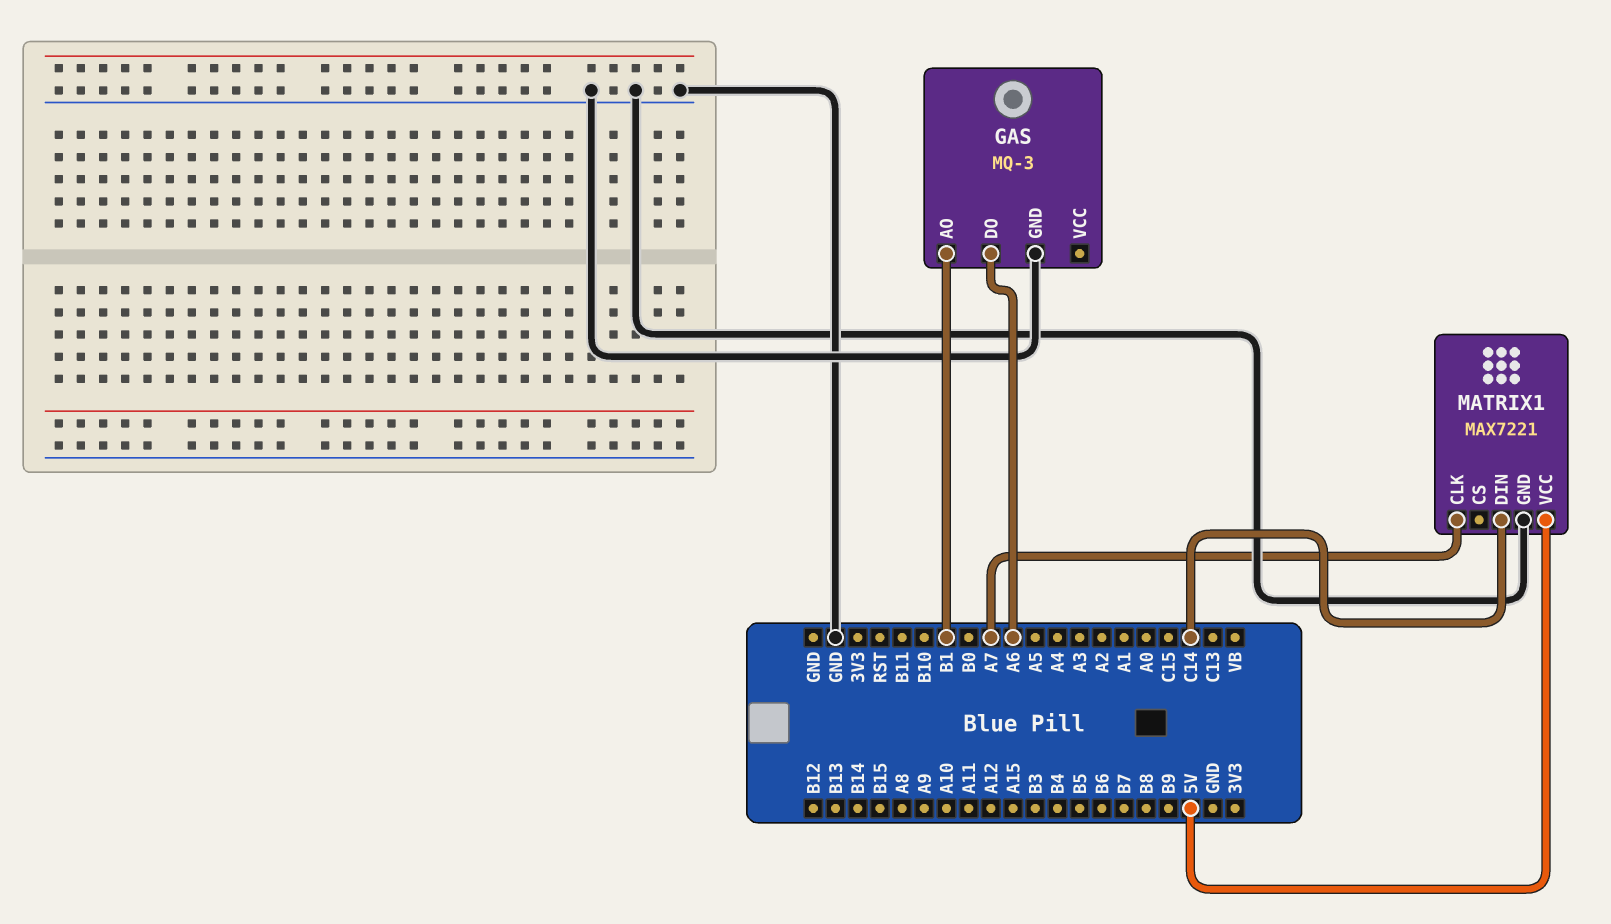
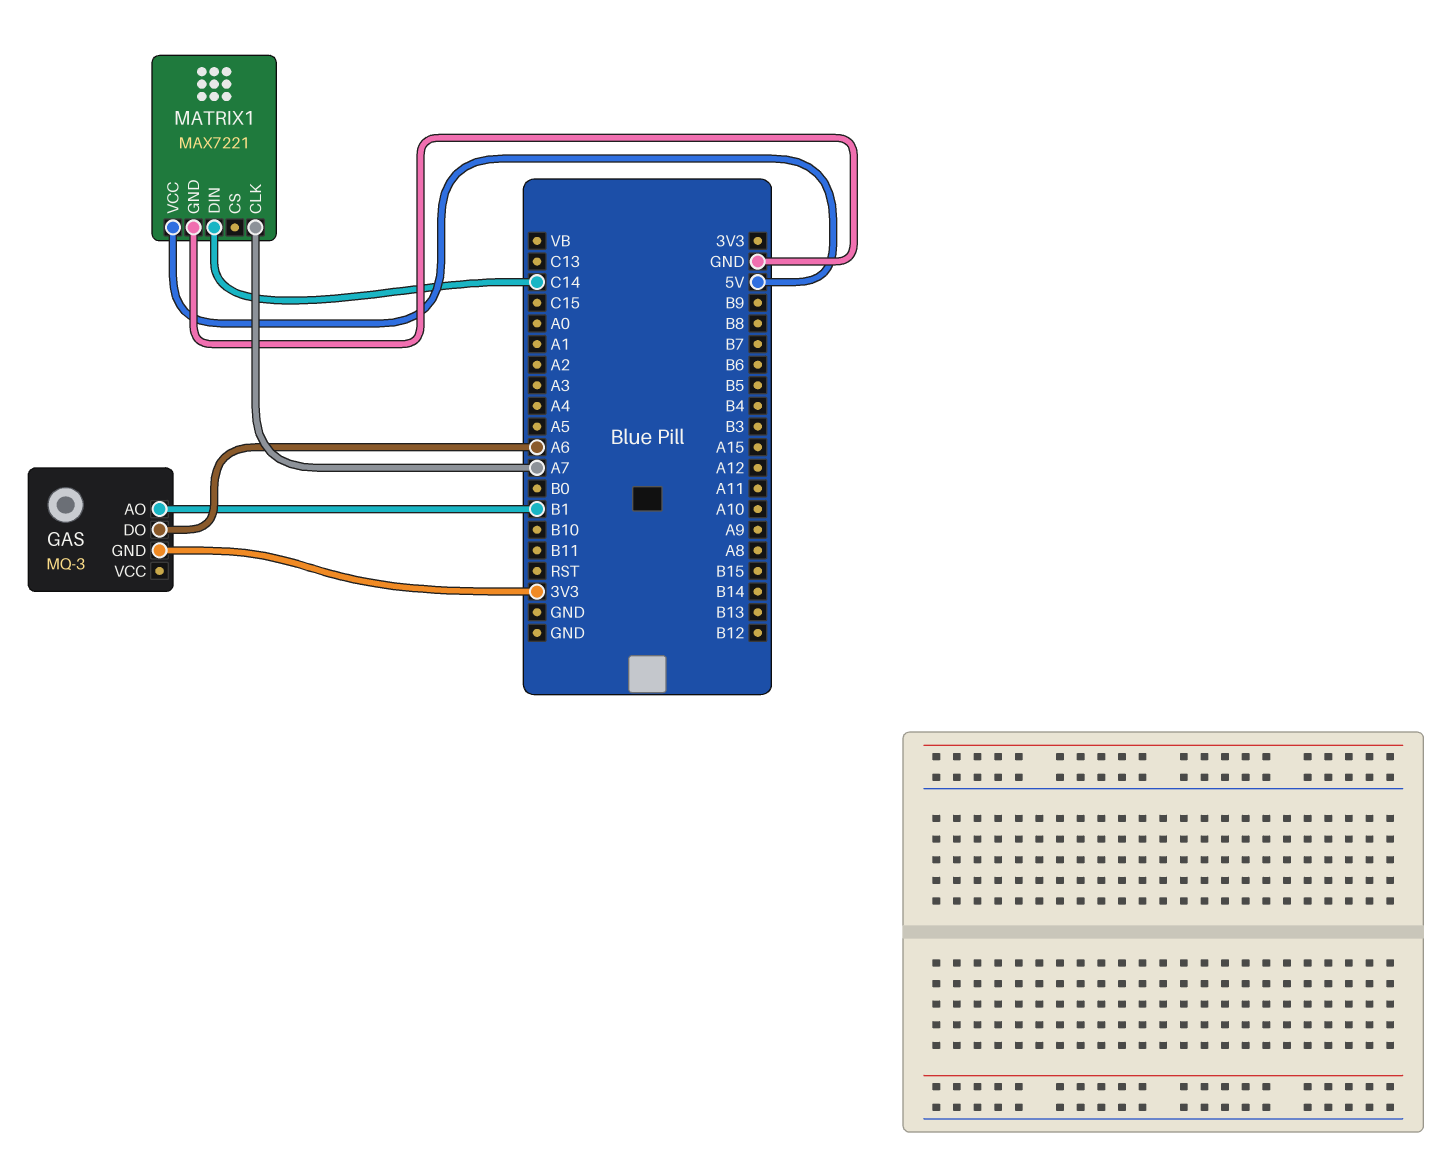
GAS pin GND: GND -> 3V3

